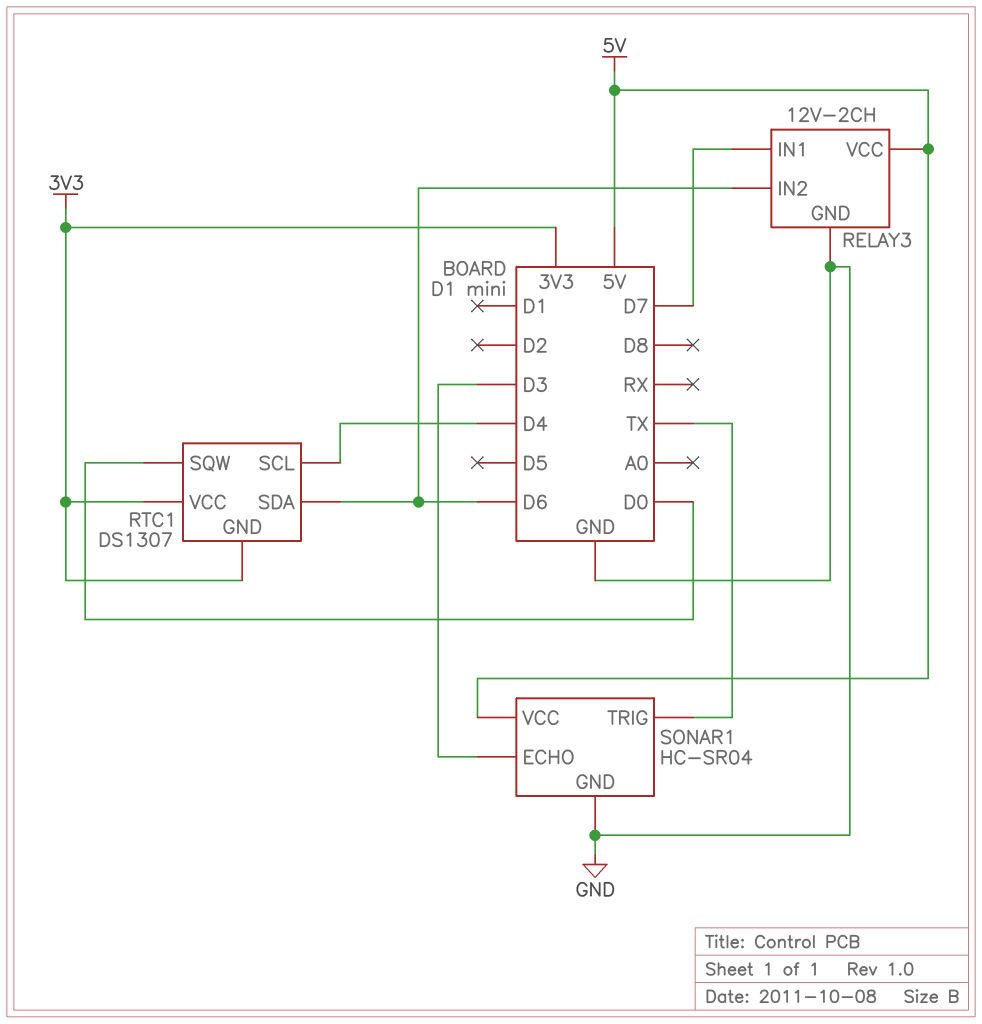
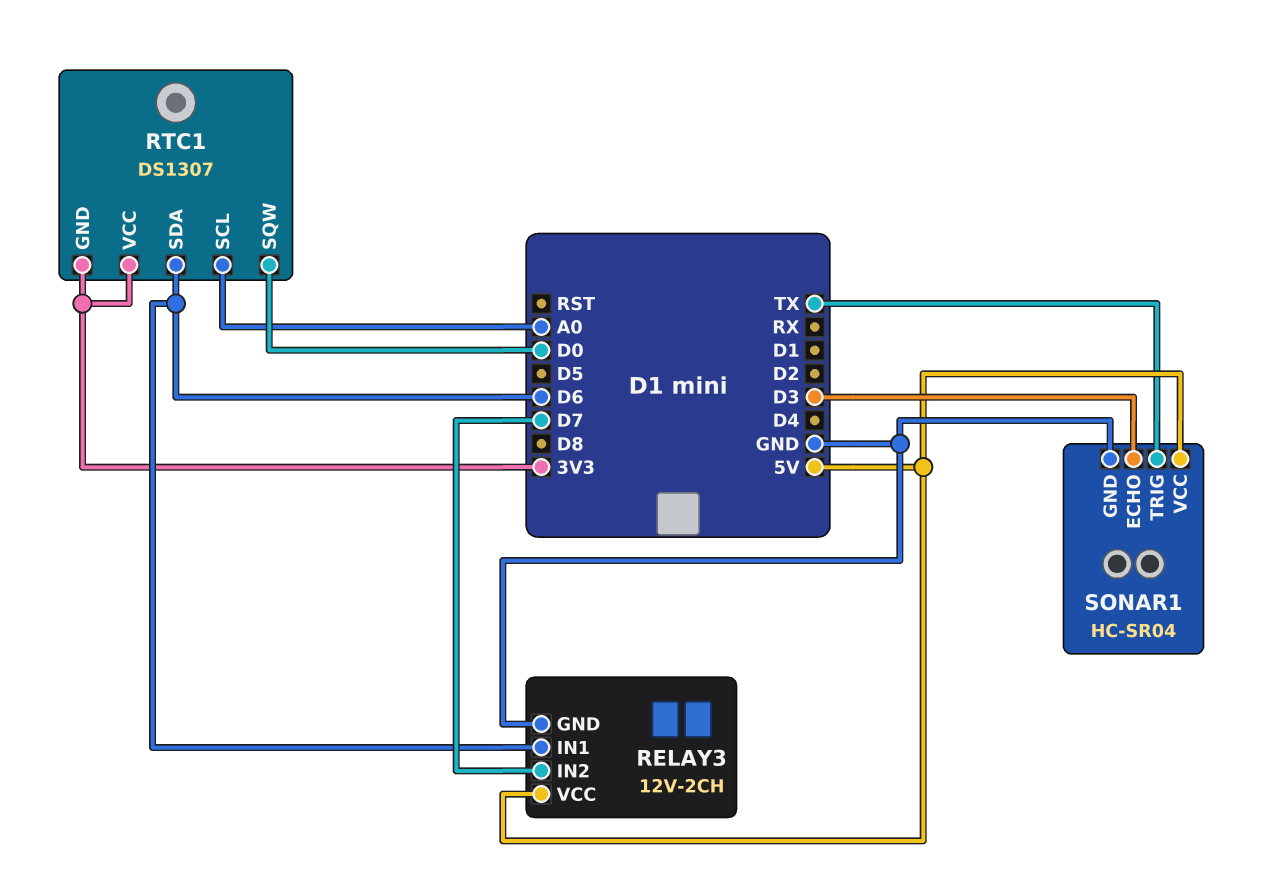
RELAY3 pin IN1: D7 -> D6
RELAY3 pin IN2: D6 -> D7
RTC1 pin SCL: D4 -> A0

